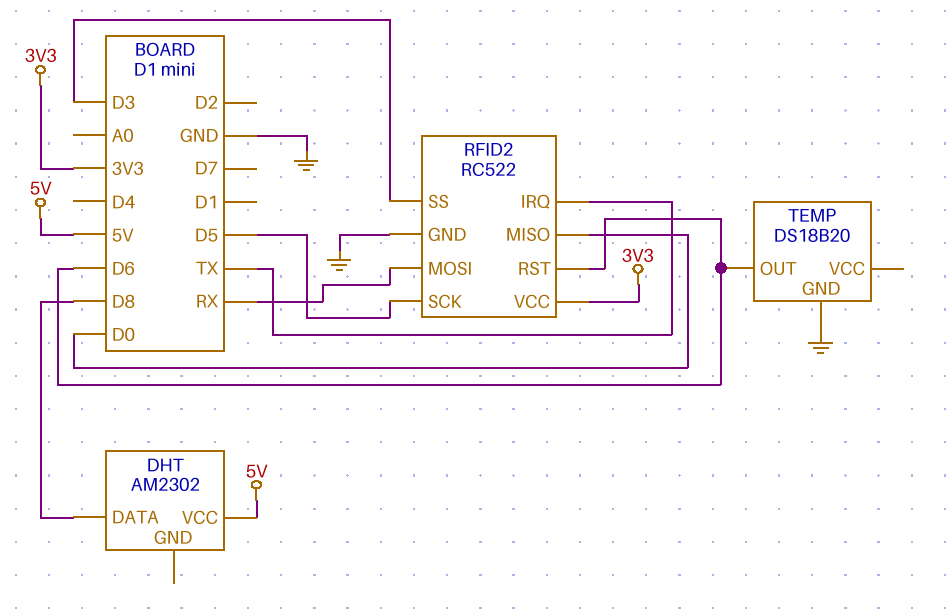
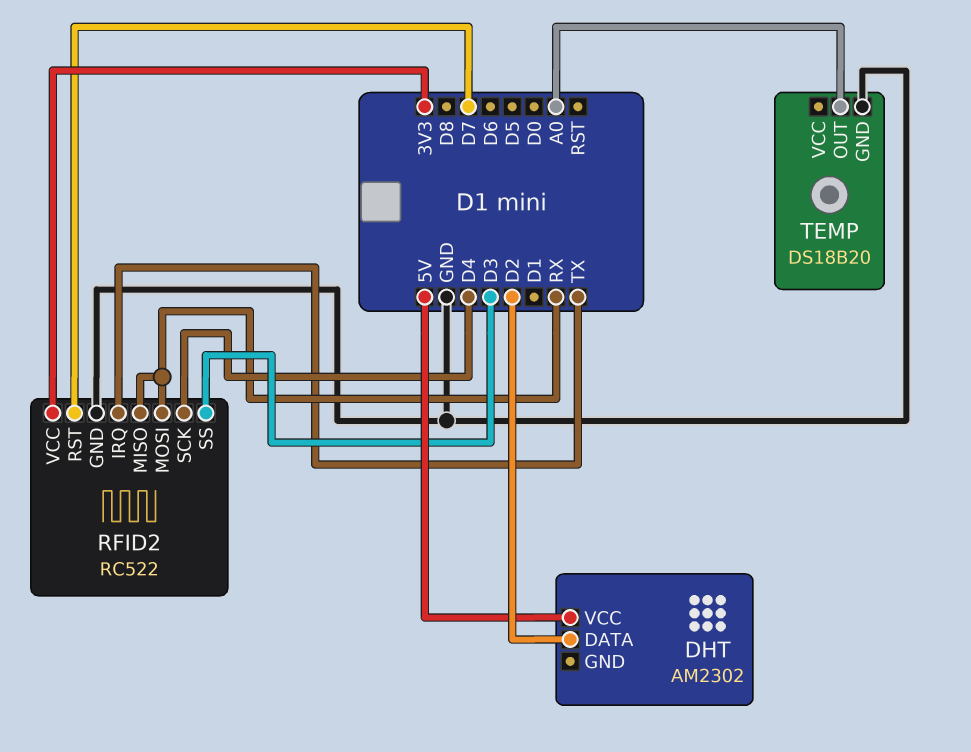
DHT pin DATA: D8 -> D2
RFID2 pin MISO: D0 -> RX
RFID2 pin RST: D6 -> D7
RFID2 pin SCK: D5 -> D4
TEMP pin OUT: D6 -> A0

